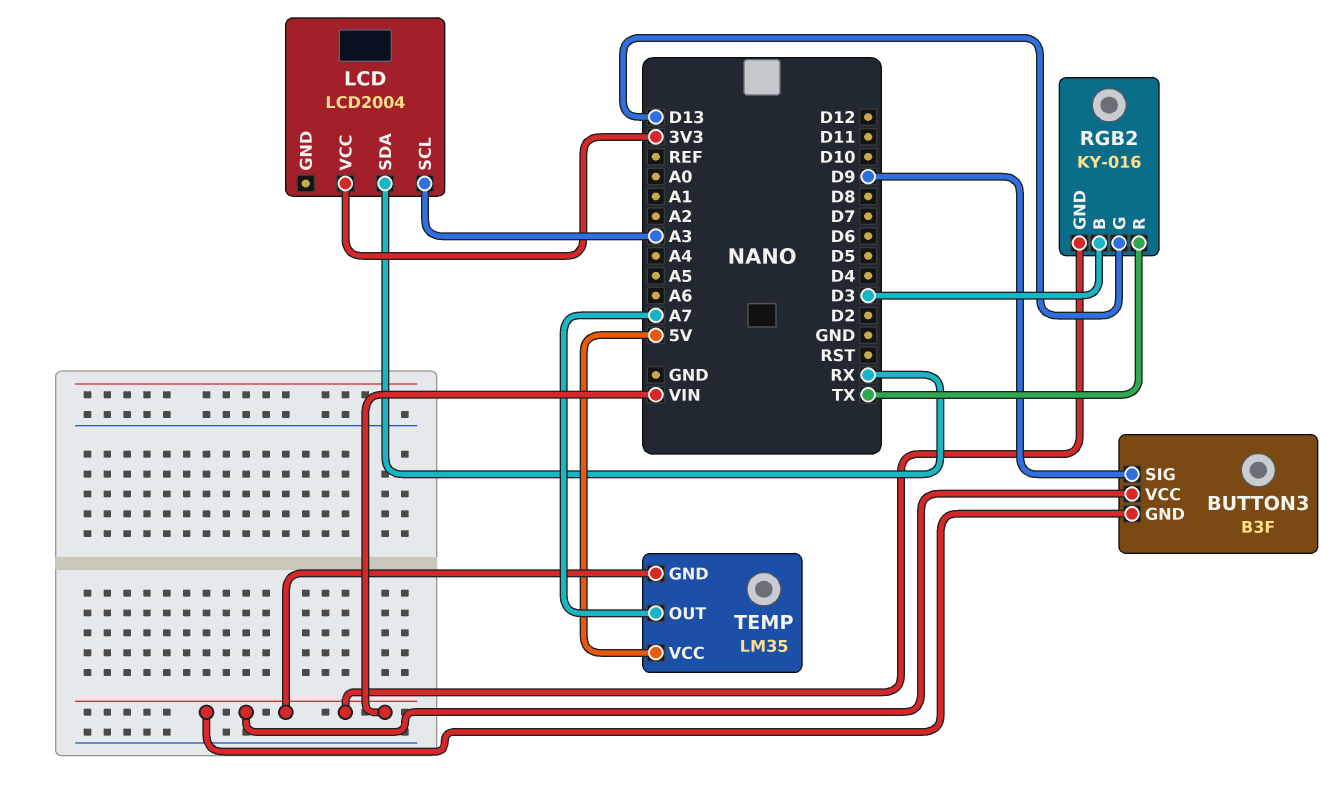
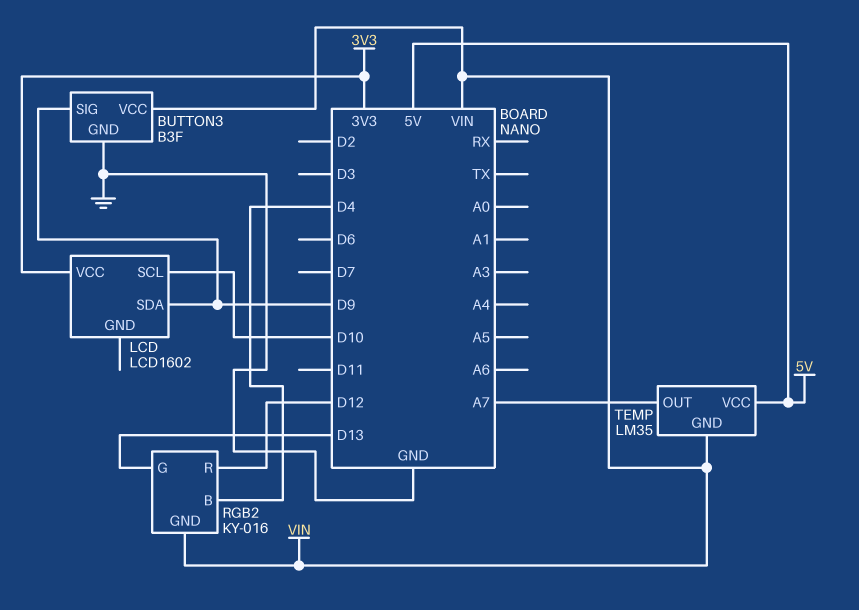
BUTTON3 pin GND: VIN -> GND
LCD: LCD2004 -> LCD1602
LCD pin SCL: A3 -> D10
LCD pin SDA: RX -> D9
RGB2 pin B: D3 -> D4
RGB2 pin R: TX -> D12

